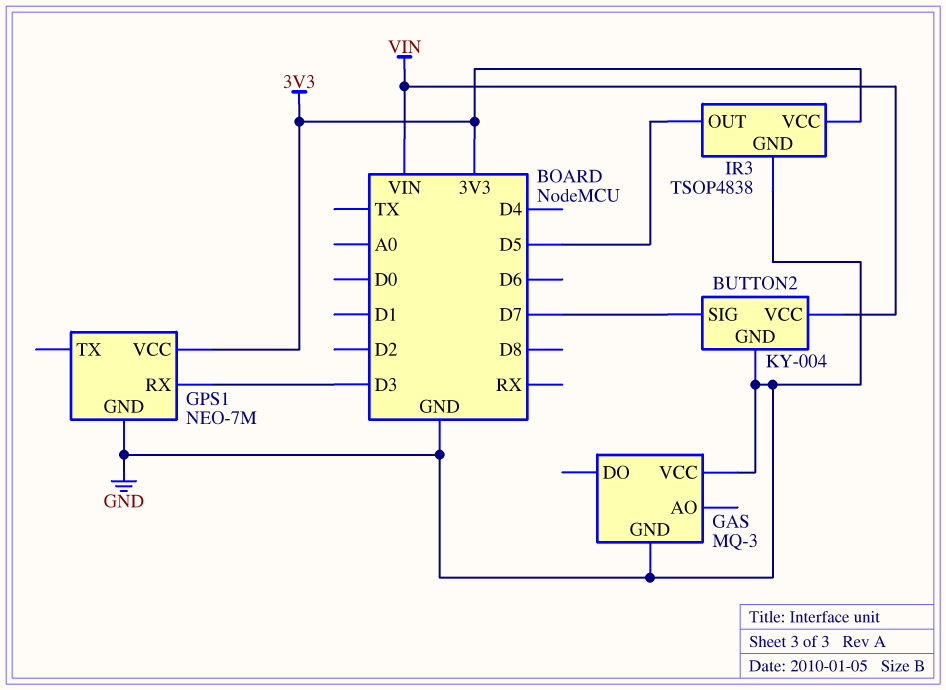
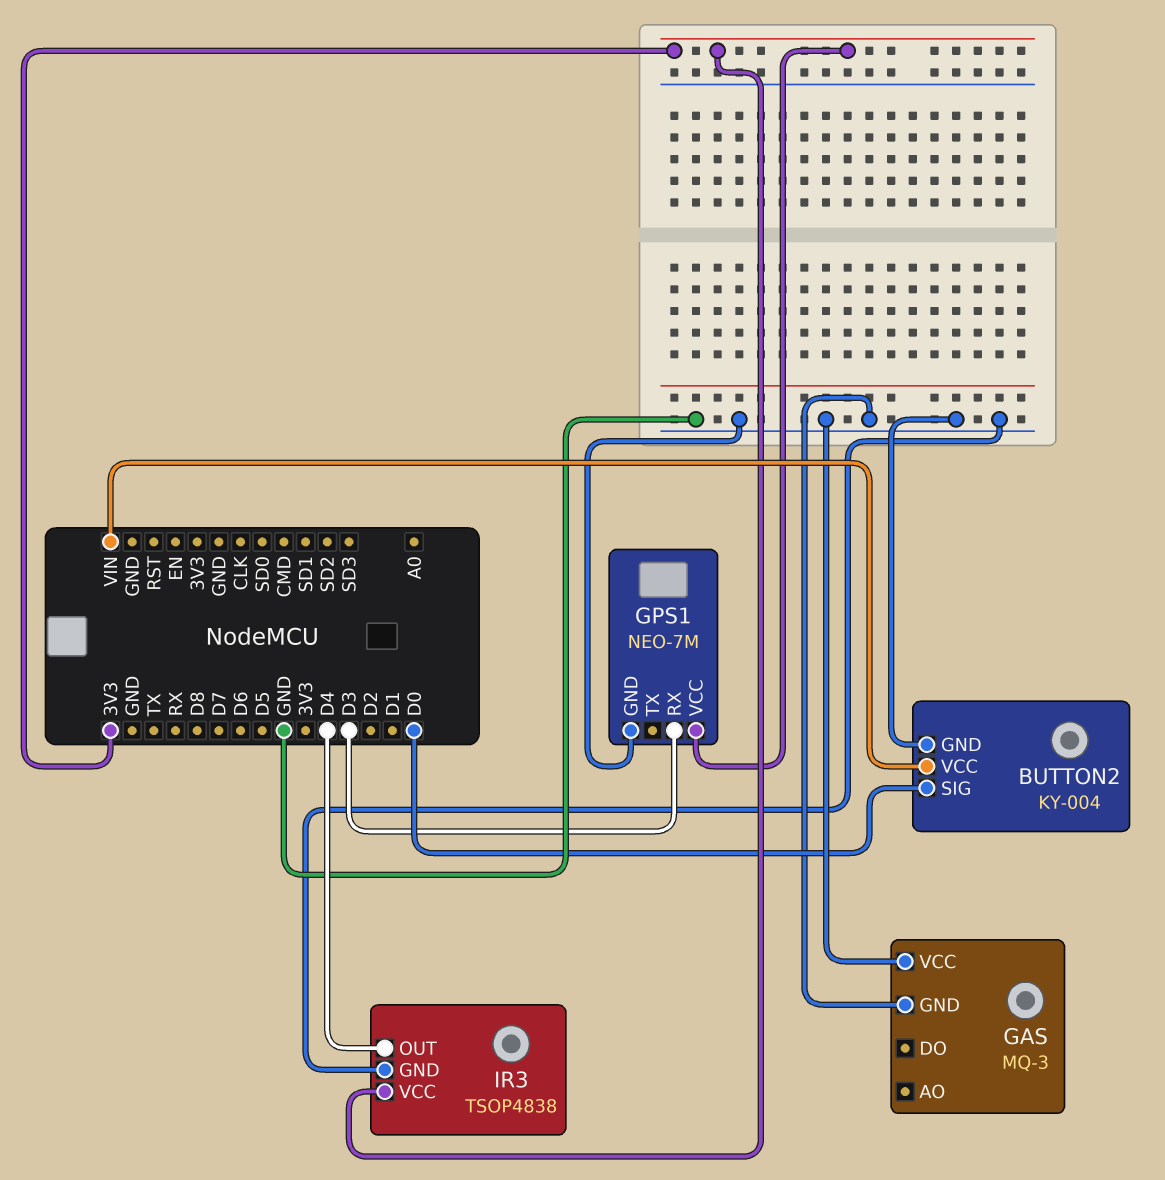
BUTTON2 pin SIG: D7 -> D0
IR3 pin OUT: D5 -> D4

